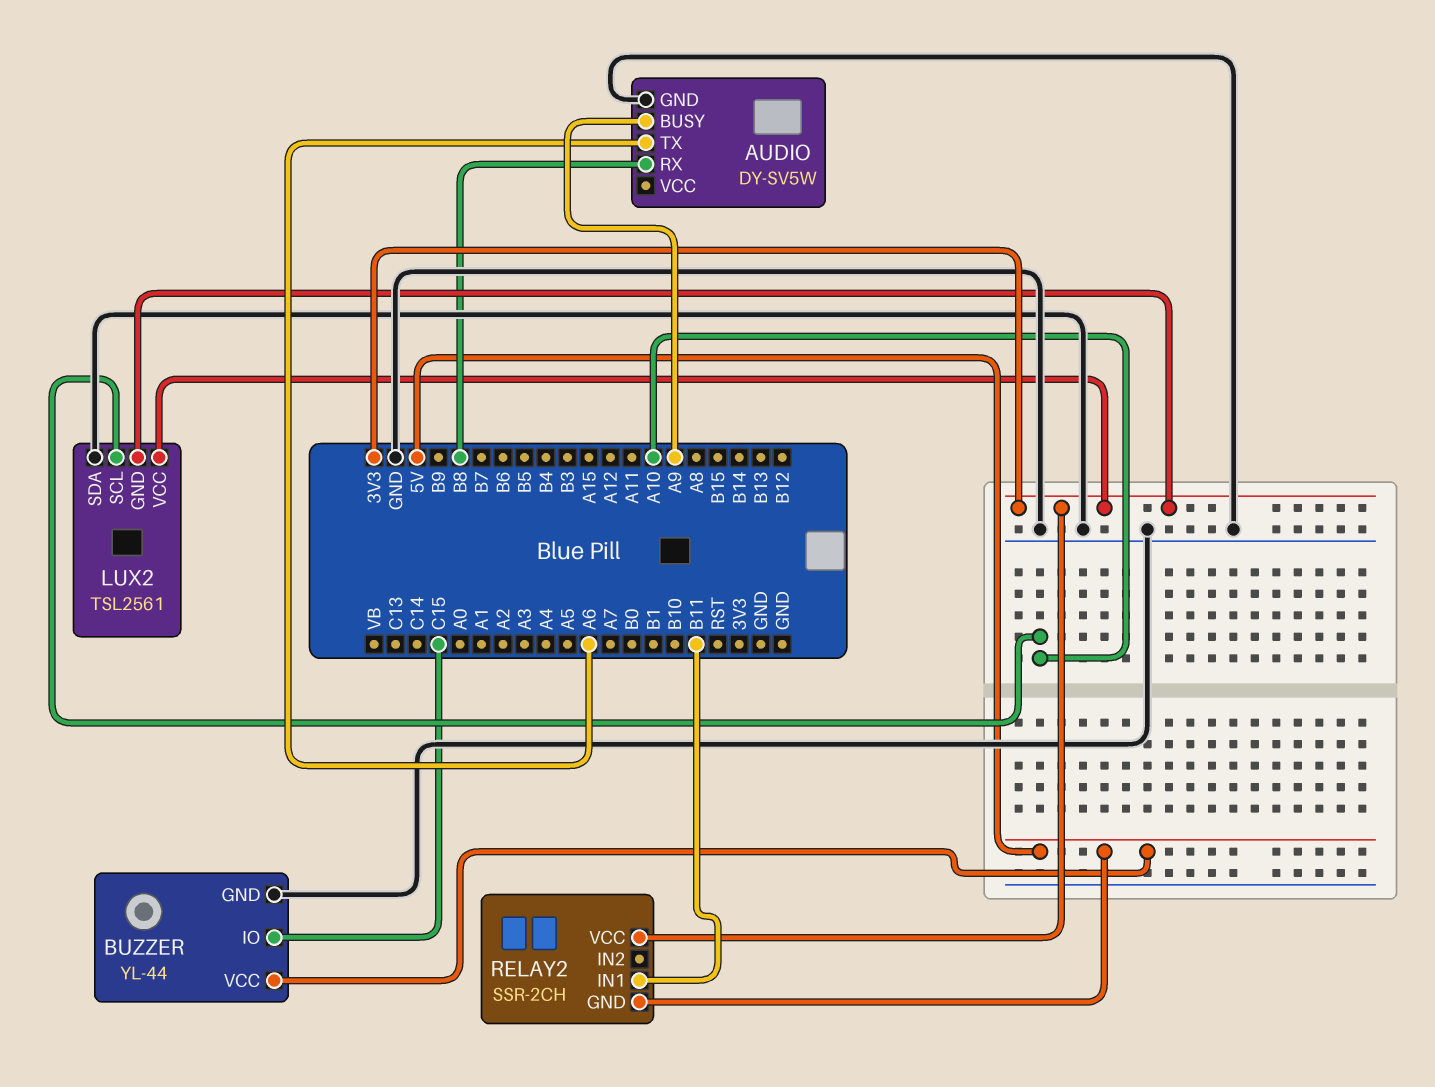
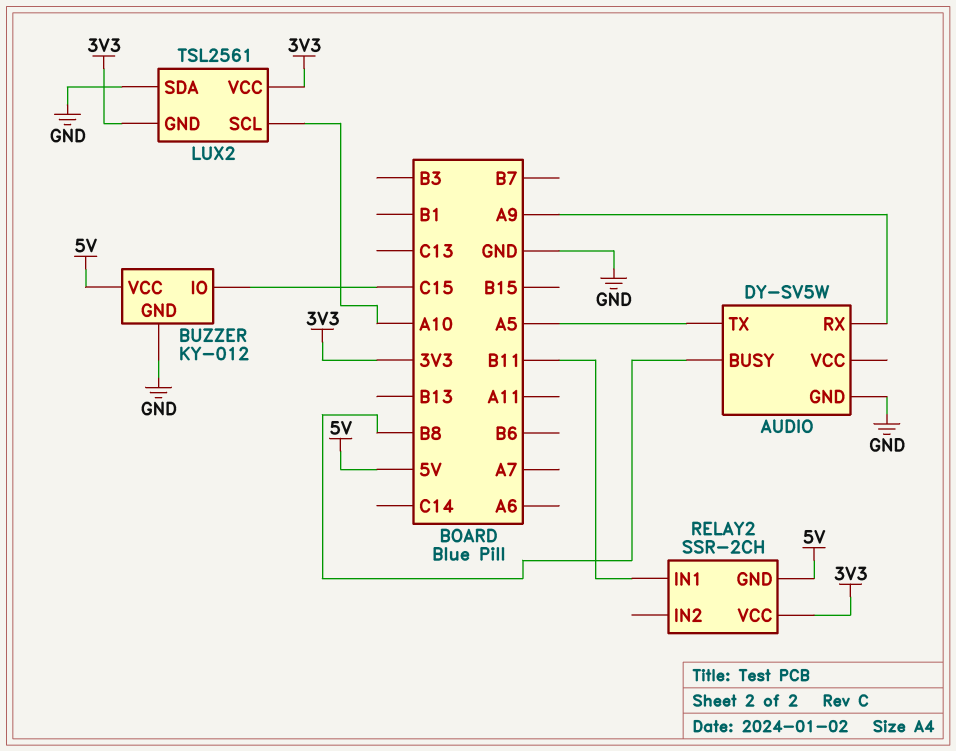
AUDIO pin BUSY: A9 -> B8
AUDIO pin RX: B8 -> A9
AUDIO pin TX: A6 -> A5
BUZZER: YL-44 -> KY-012

